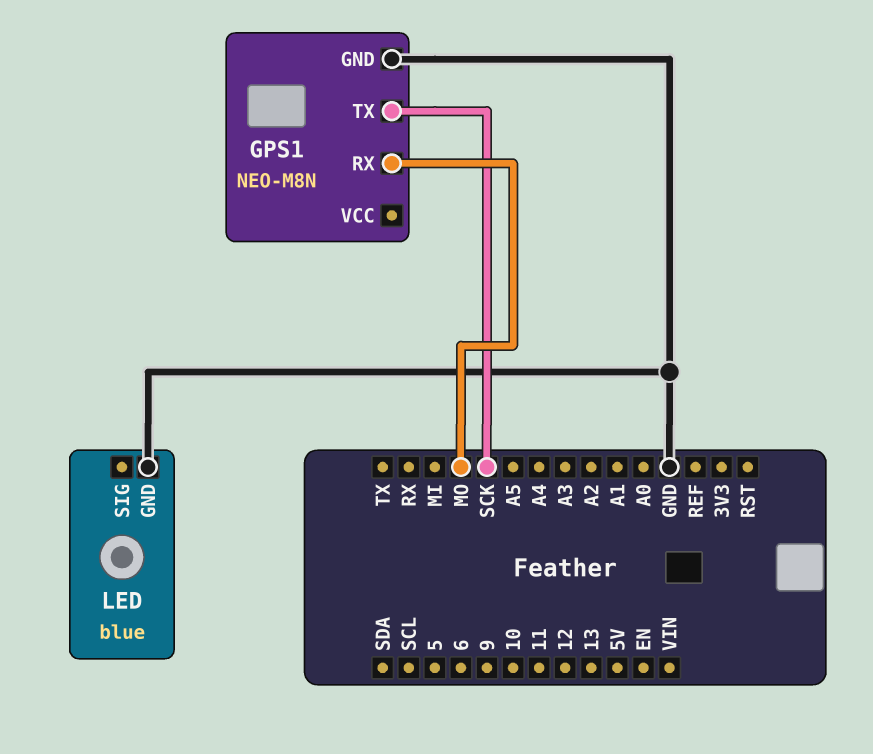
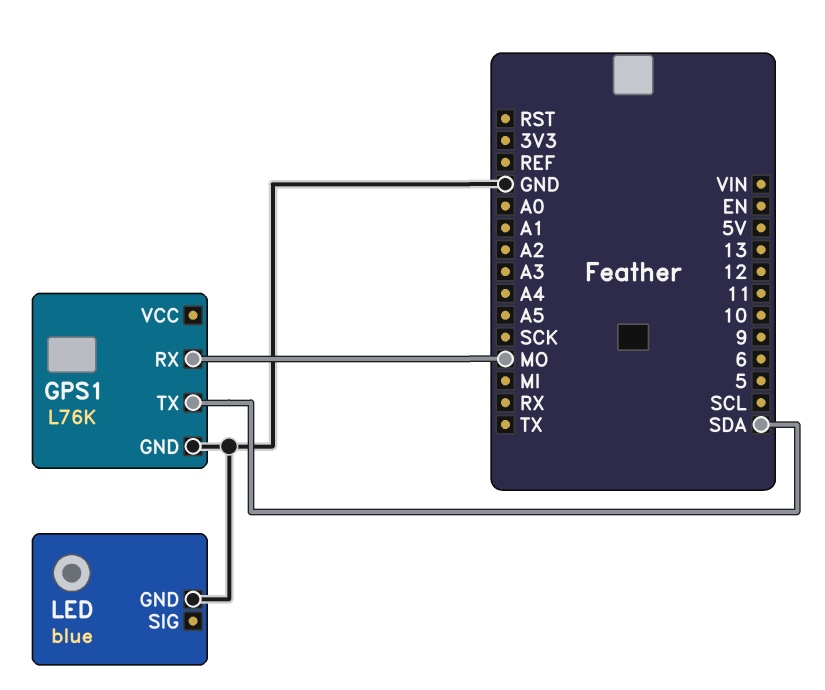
GPS1: NEO-M8N -> L76K
GPS1 pin TX: SCK -> SDA

